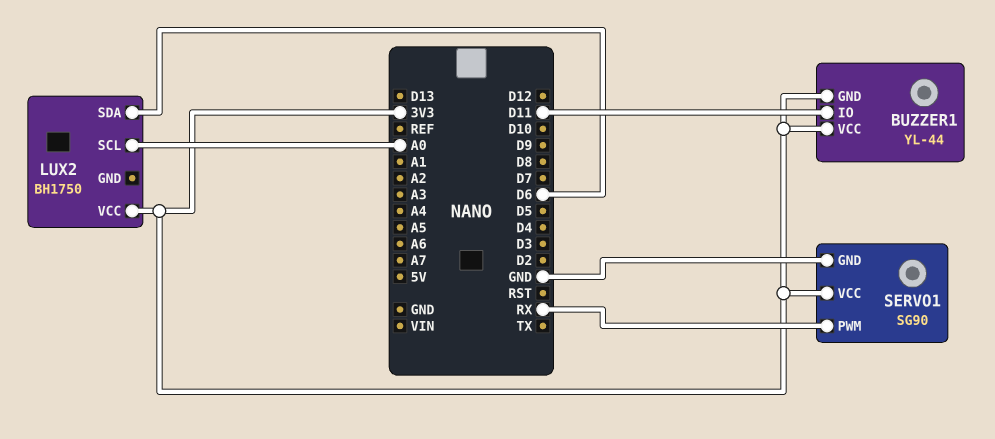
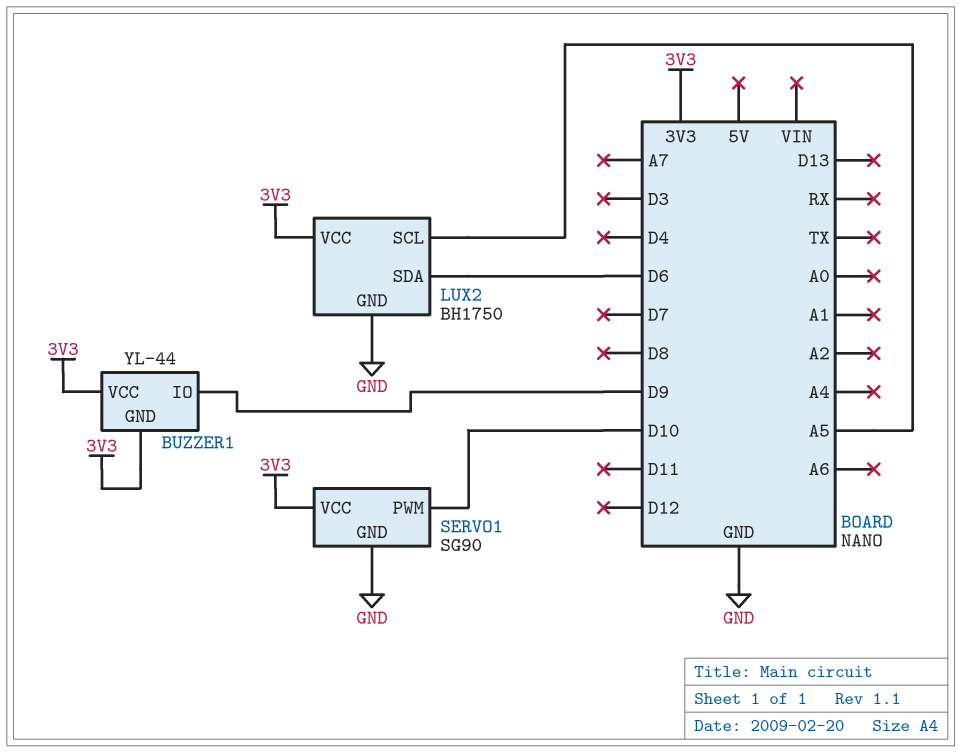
BUZZER1 pin IO: D11 -> D9
LUX2 pin GND: none -> GND
LUX2 pin SCL: A0 -> A5
SERVO1 pin PWM: RX -> D10

